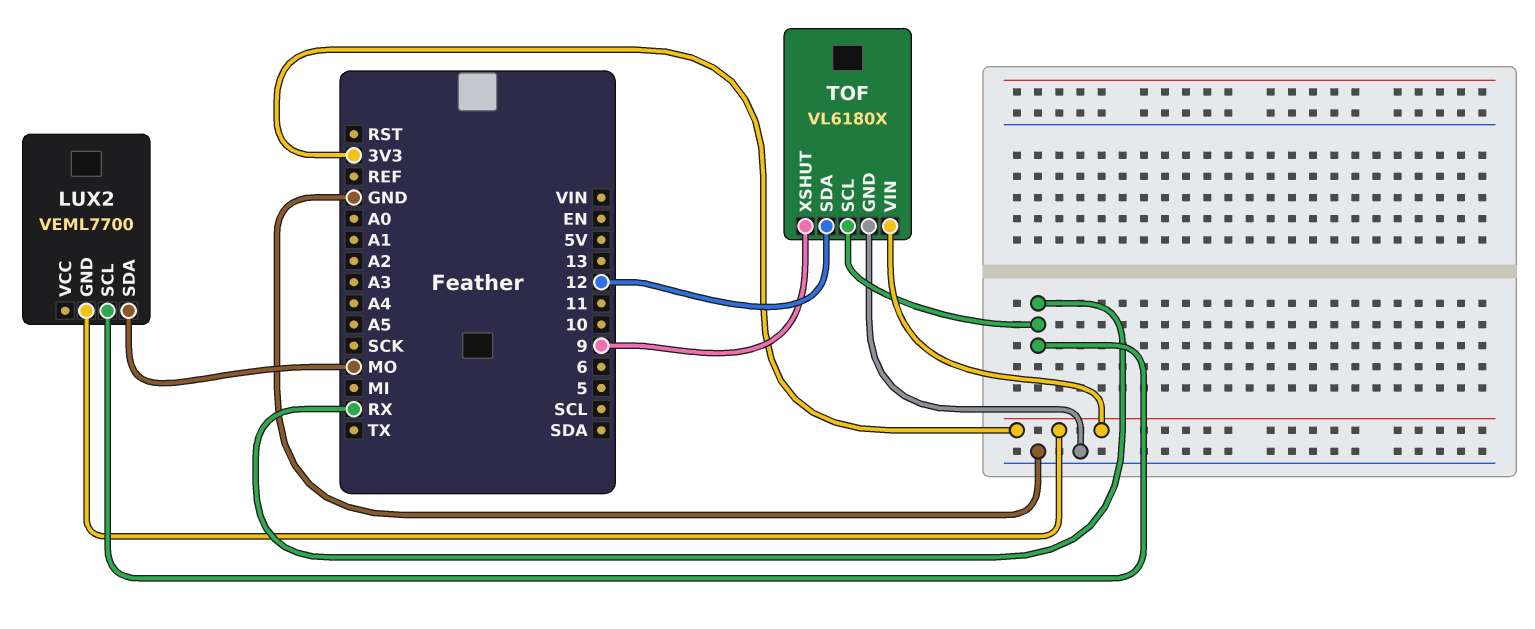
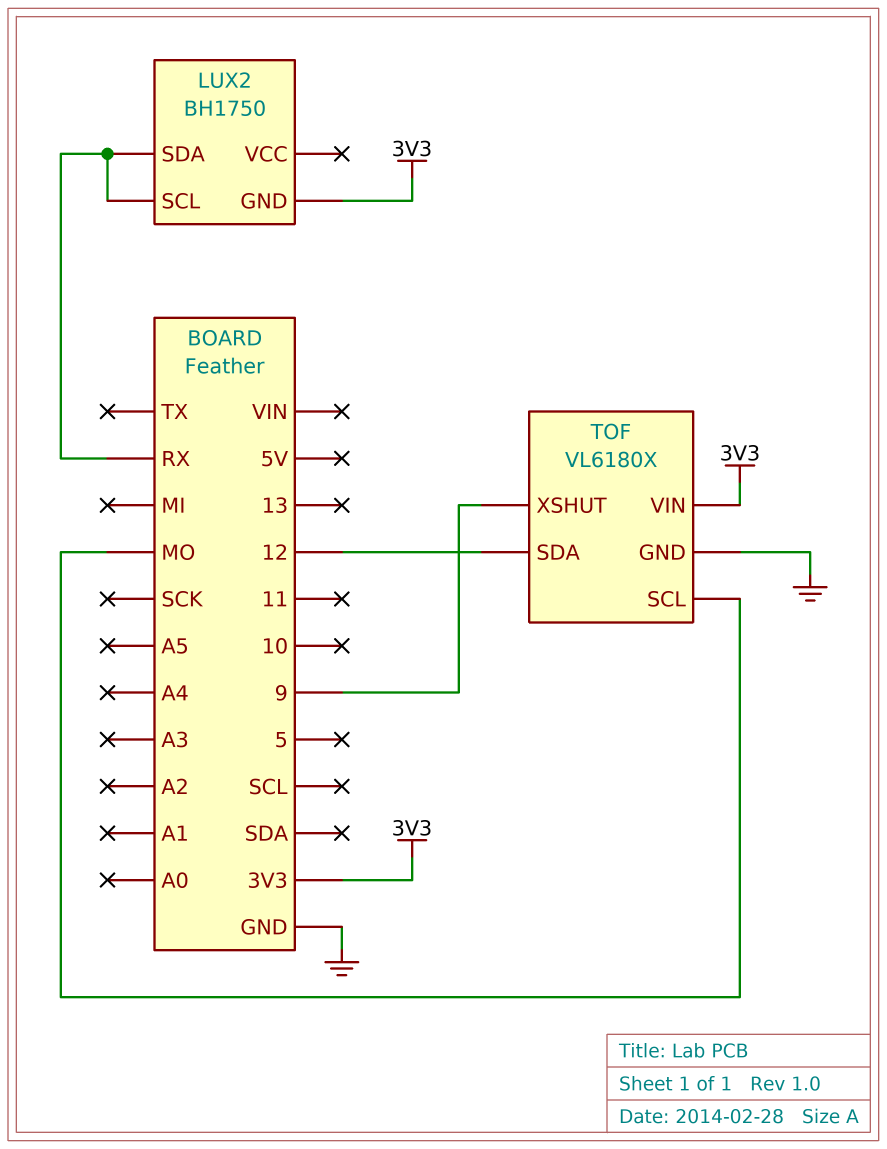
LUX2: VEML7700 -> BH1750
LUX2 pin SDA: MO -> RX
TOF pin SCL: RX -> MO

